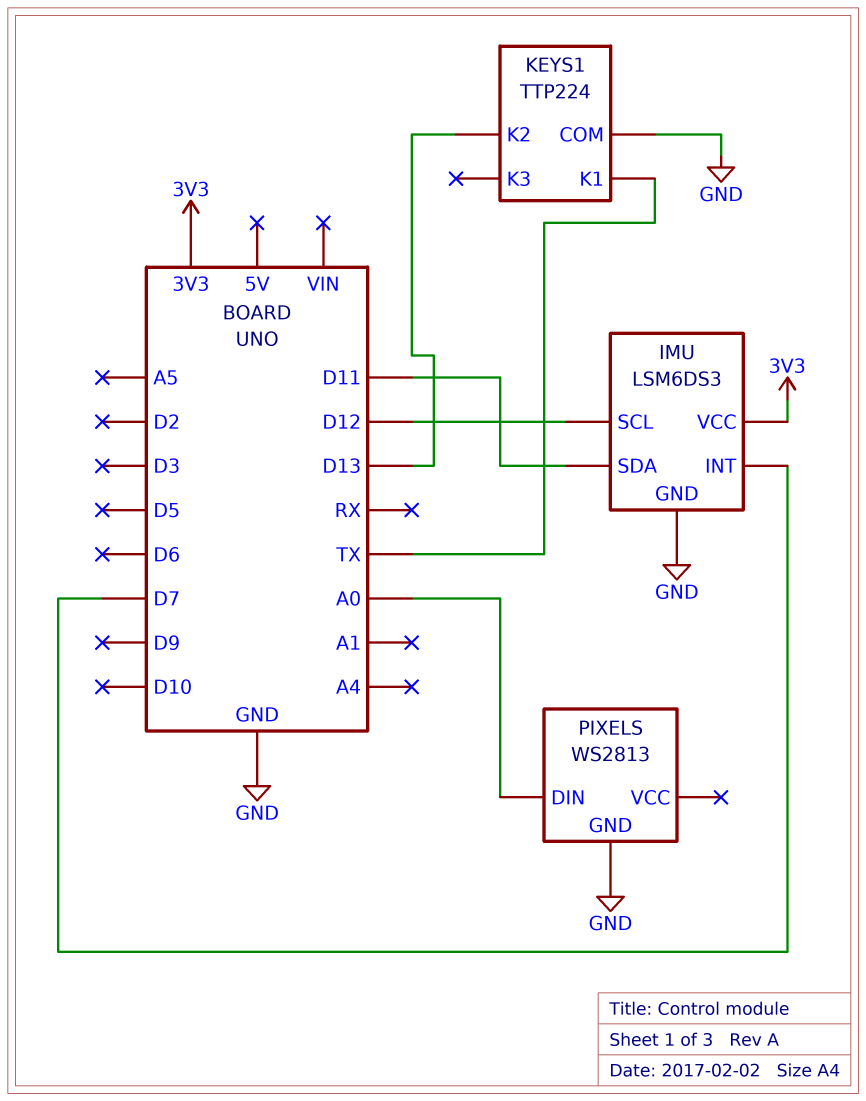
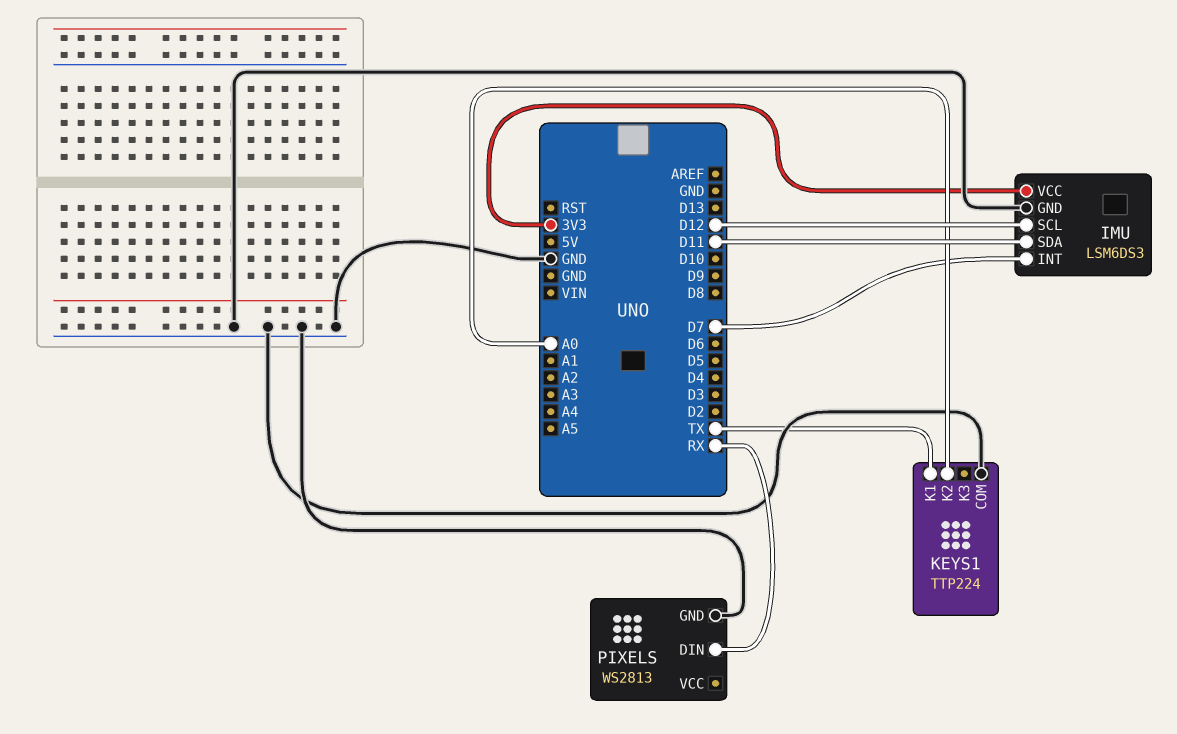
KEYS1 pin K2: D13 -> A0
PIXELS pin DIN: A0 -> RX

